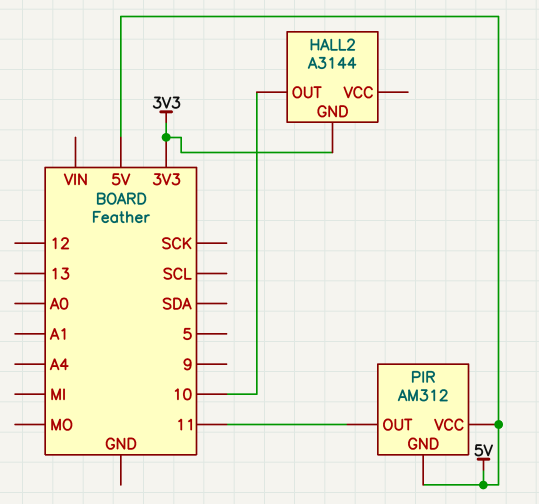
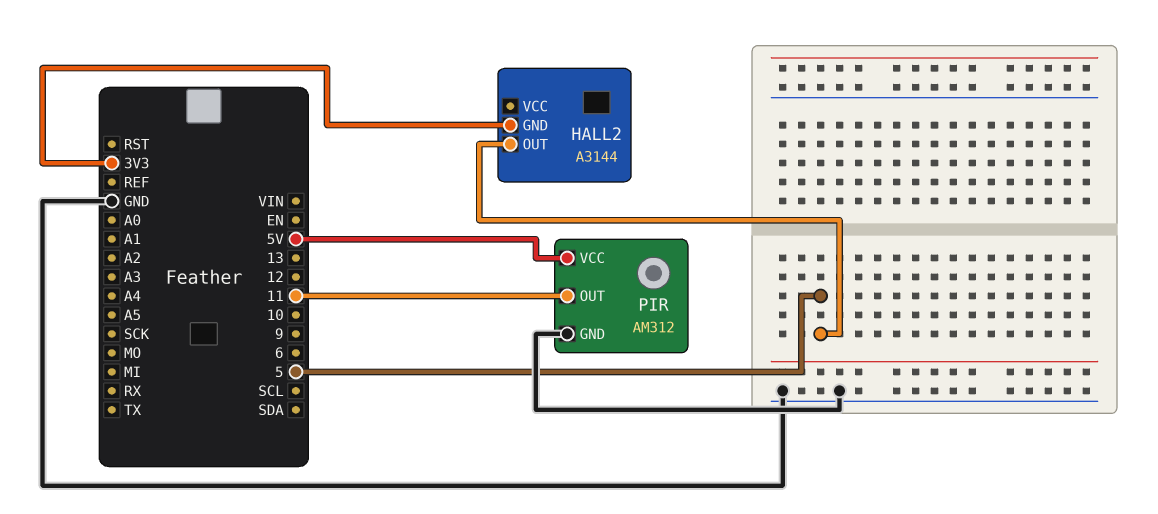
HALL2 pin OUT: 10 -> 5
PIR pin GND: 5V -> GND

